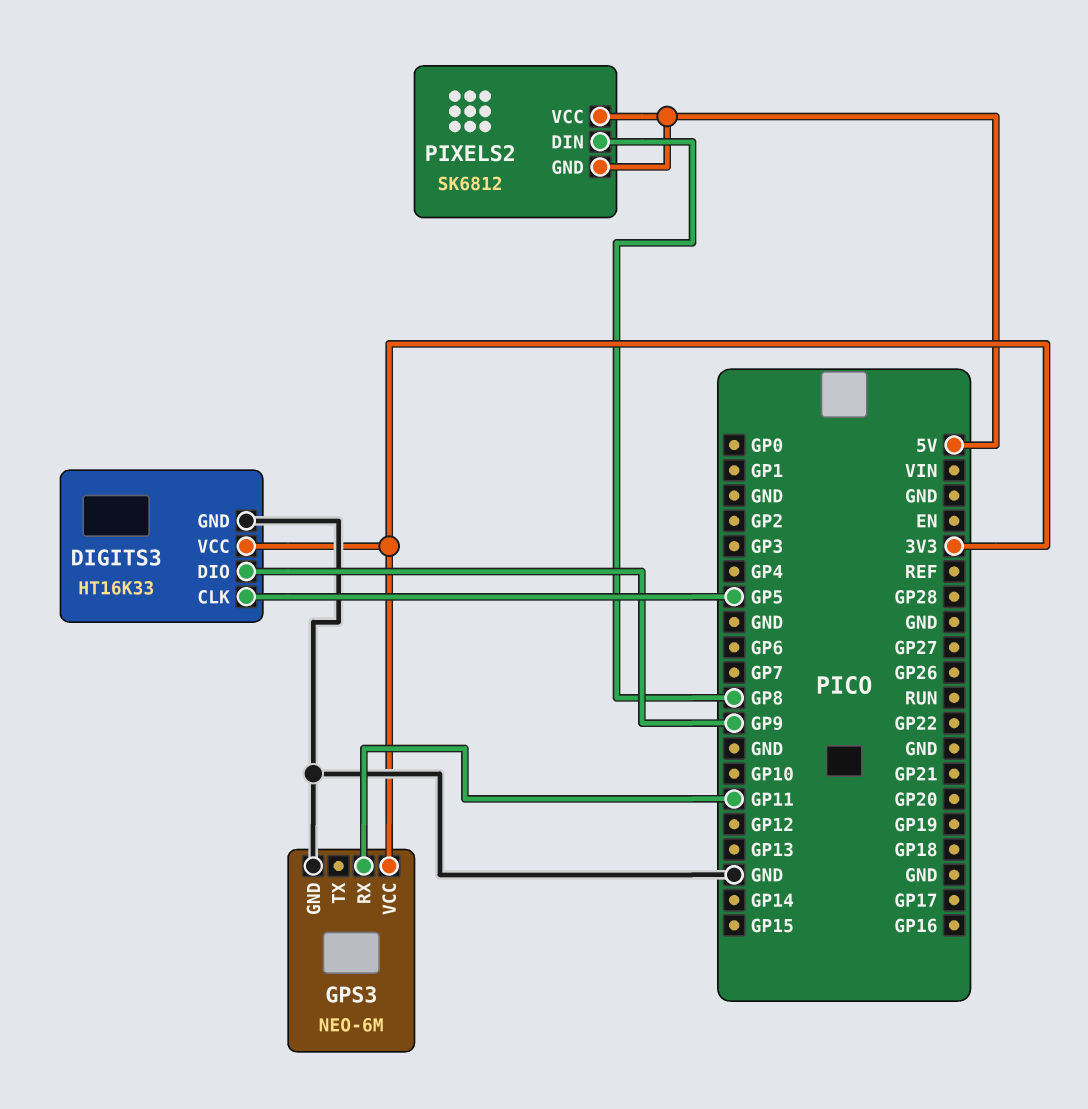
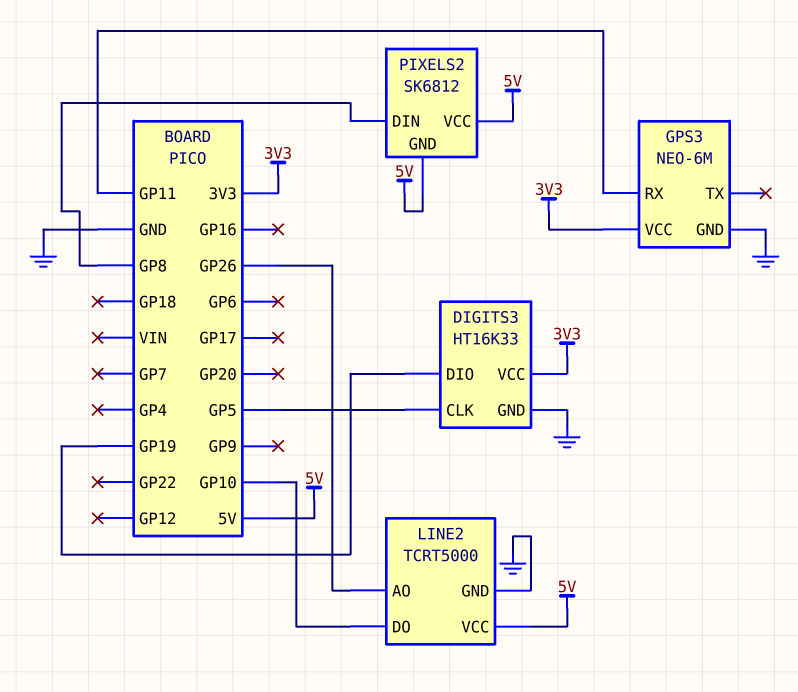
DIGITS3 pin DIO: GP9 -> GP19
LINE2: none -> TCRT5000
LINE2 pin AO: none -> GP26
LINE2 pin DO: none -> GP10
LINE2 pin GND: none -> GND
LINE2 pin VCC: none -> 5V

